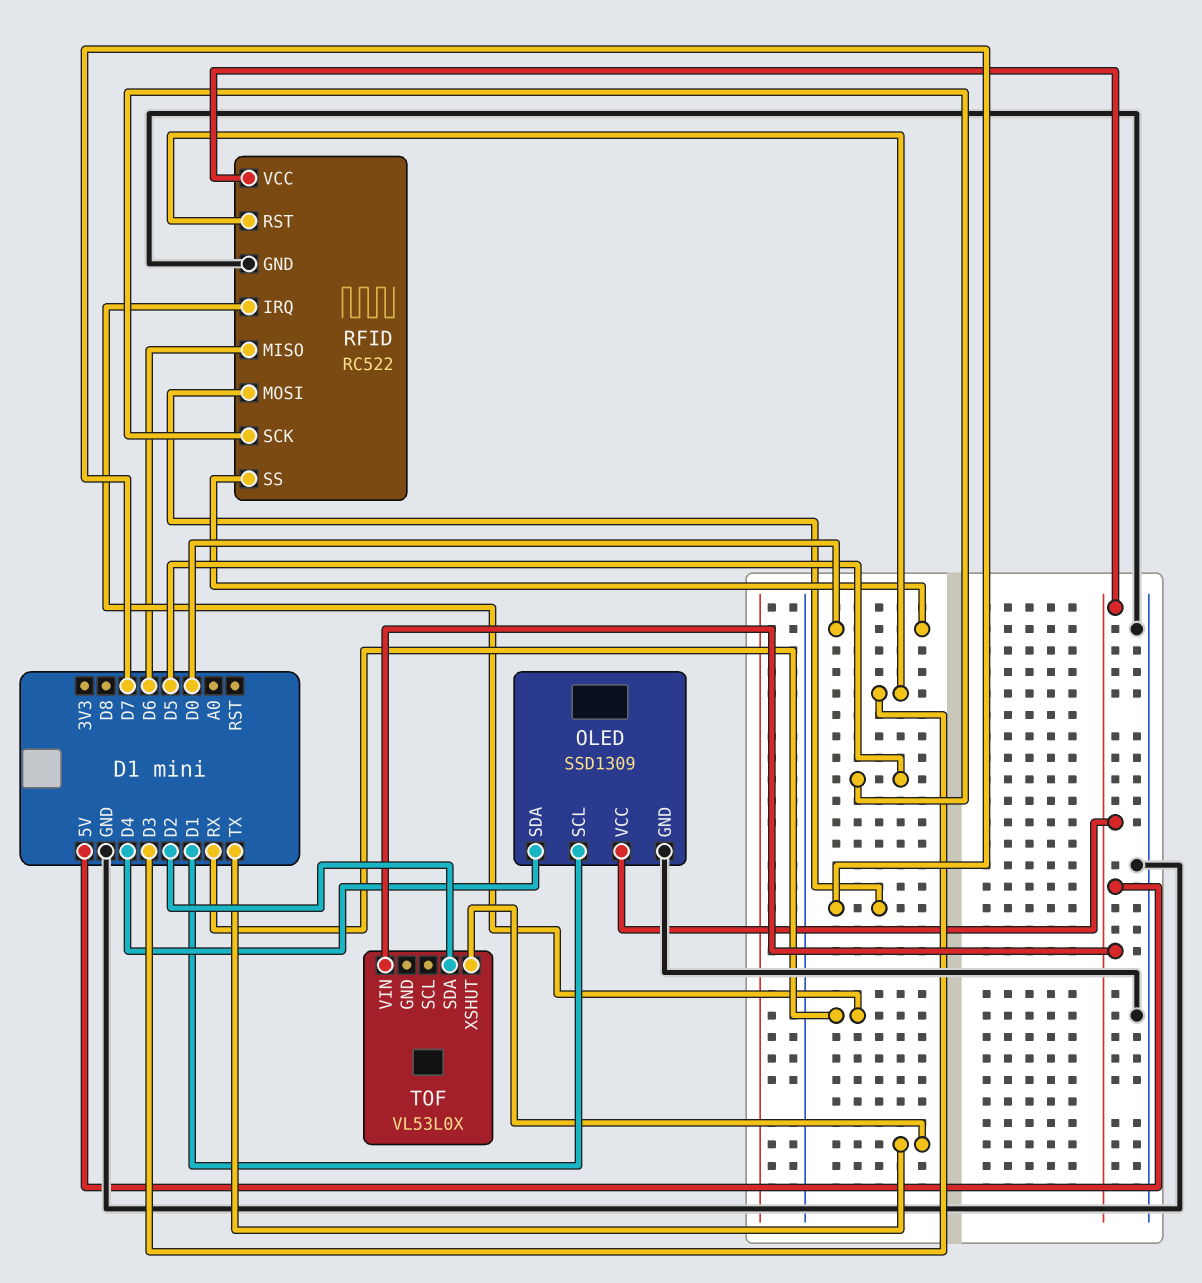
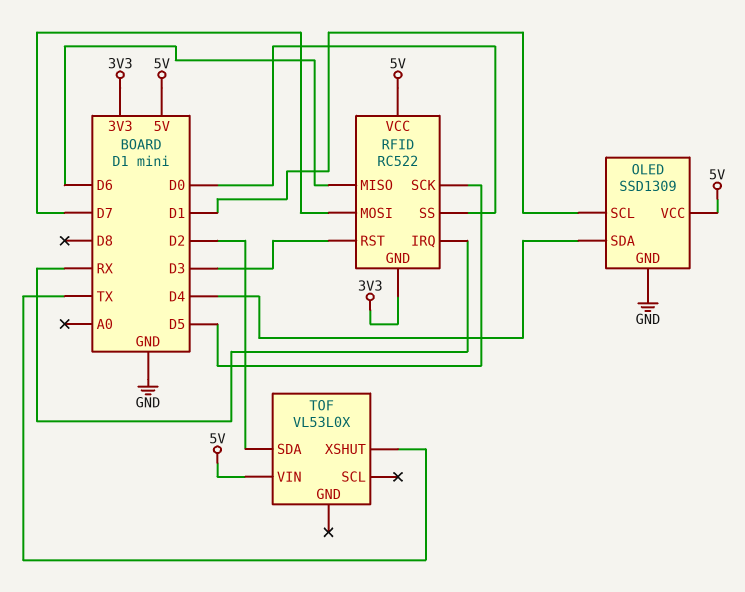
RFID pin GND: GND -> 3V3

